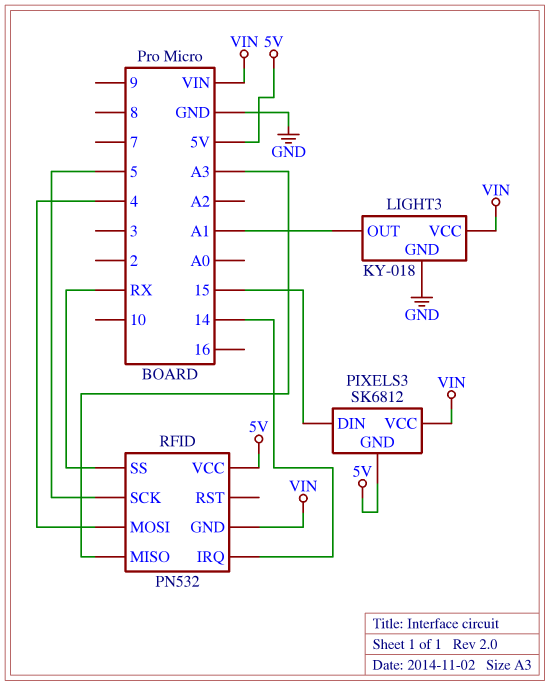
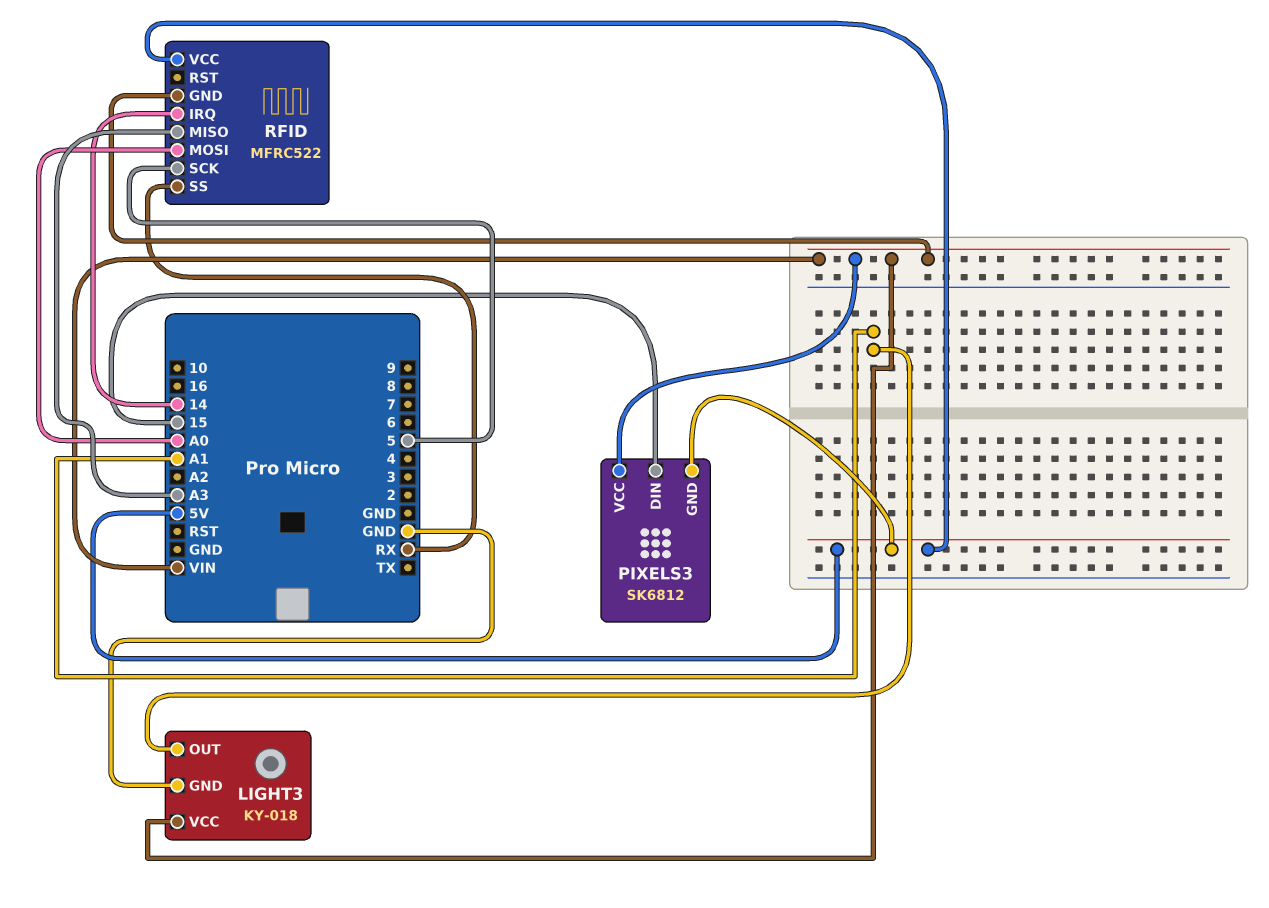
RFID: PN532 -> MFRC522
RFID pin MOSI: 4 -> A0

